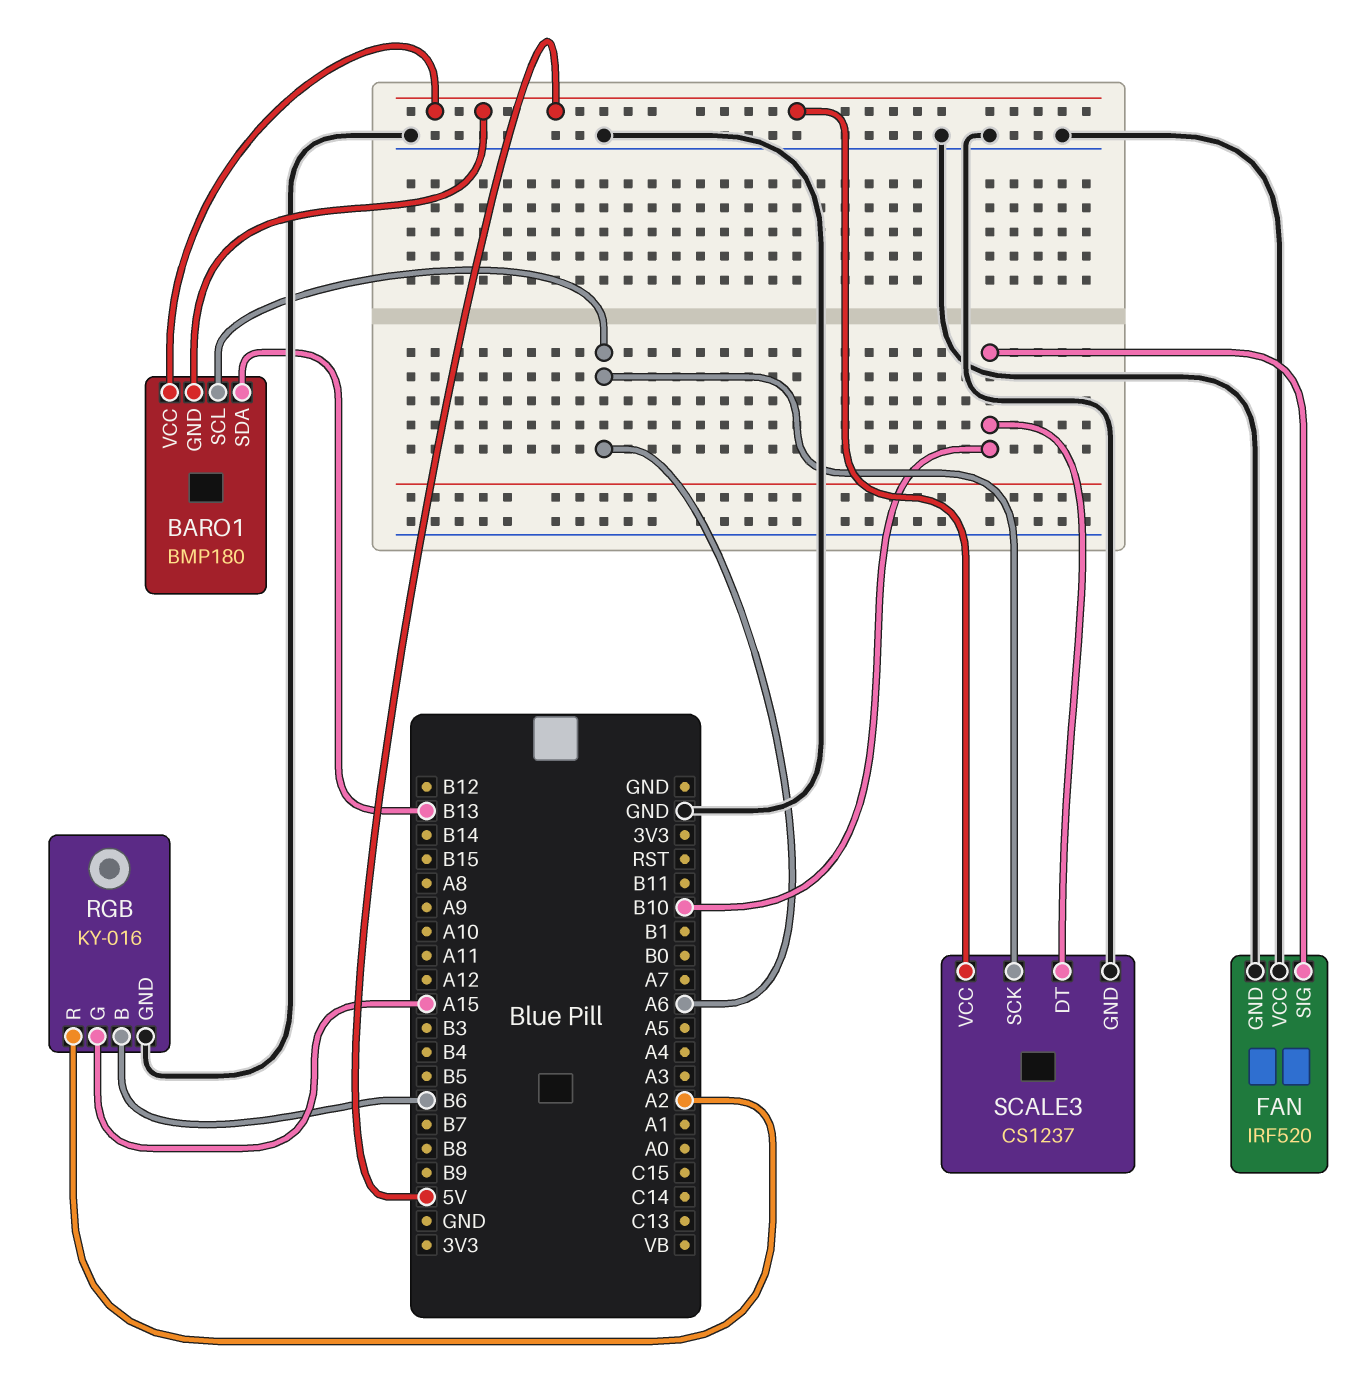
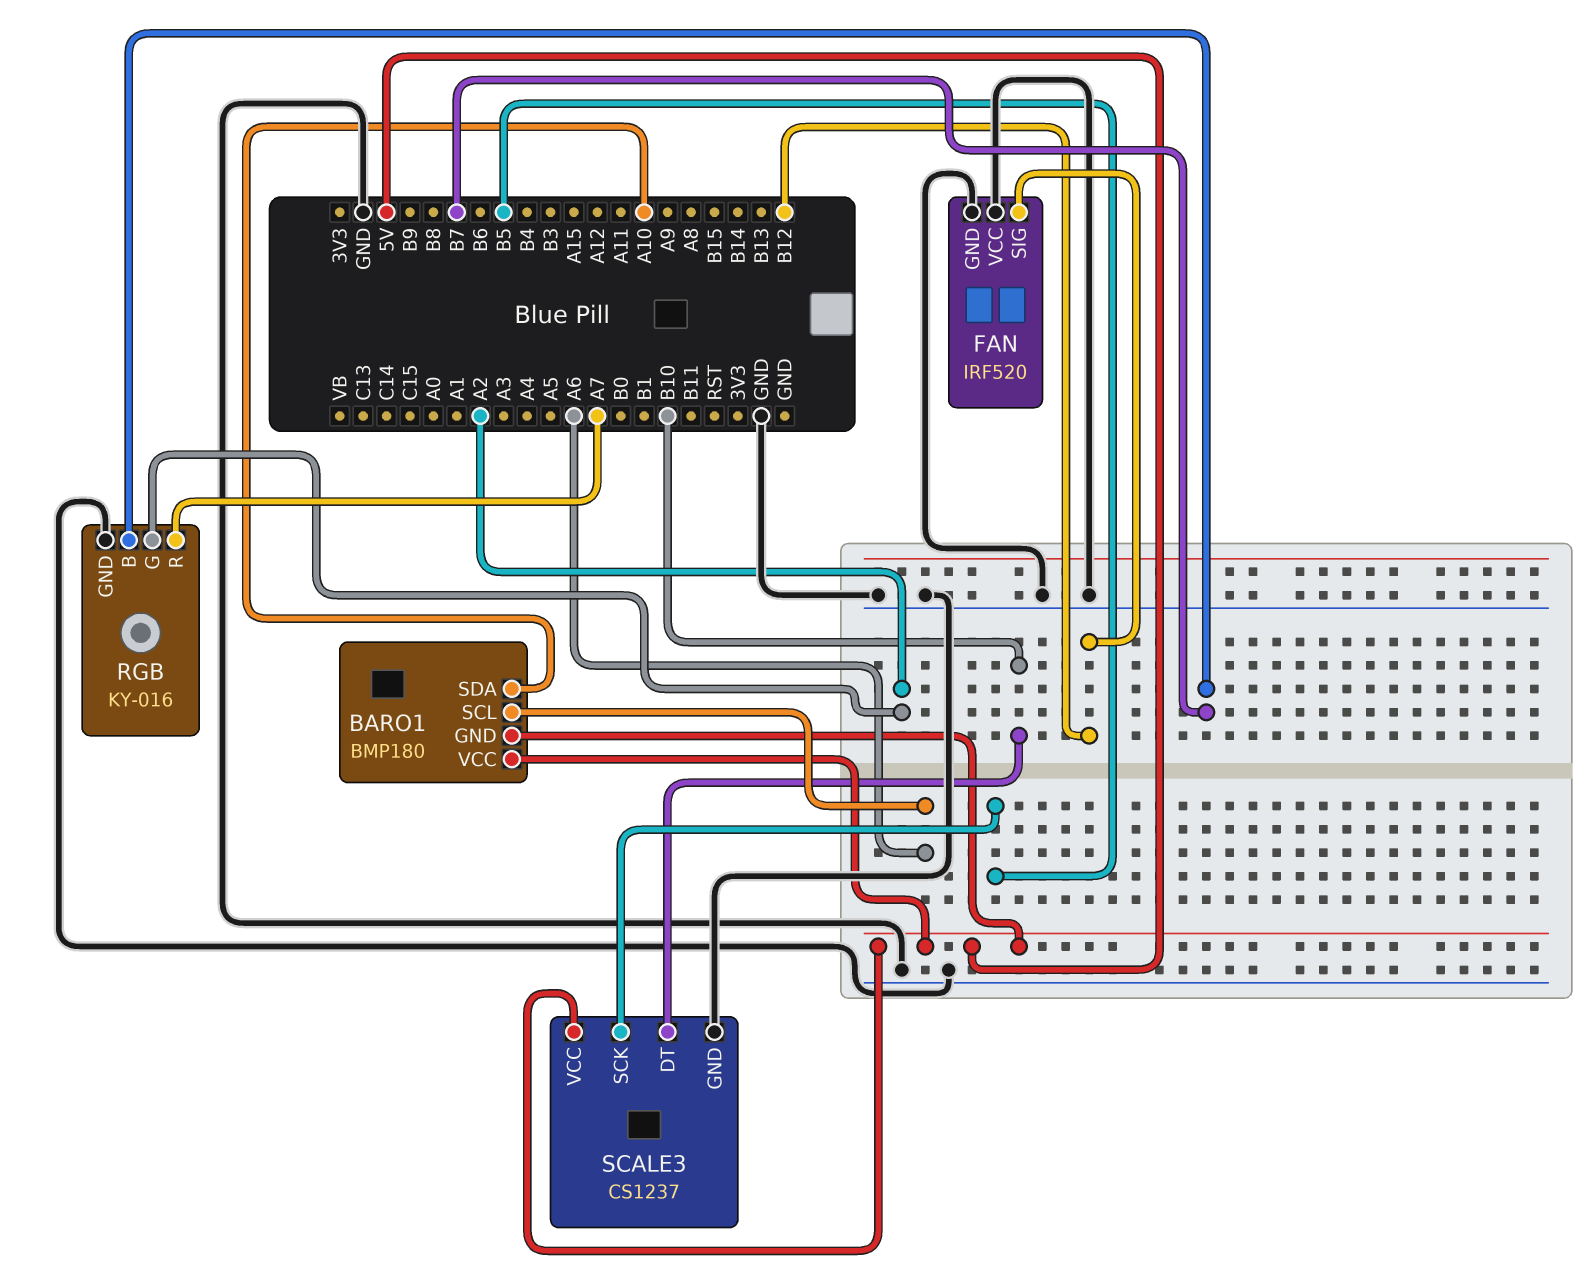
BARO1 pin SDA: B13 -> A10
FAN pin SIG: B10 -> B12
RGB pin B: B6 -> B7
RGB pin G: A15 -> A2
RGB pin R: A2 -> A7
SCALE3 pin SCK: A6 -> B5

